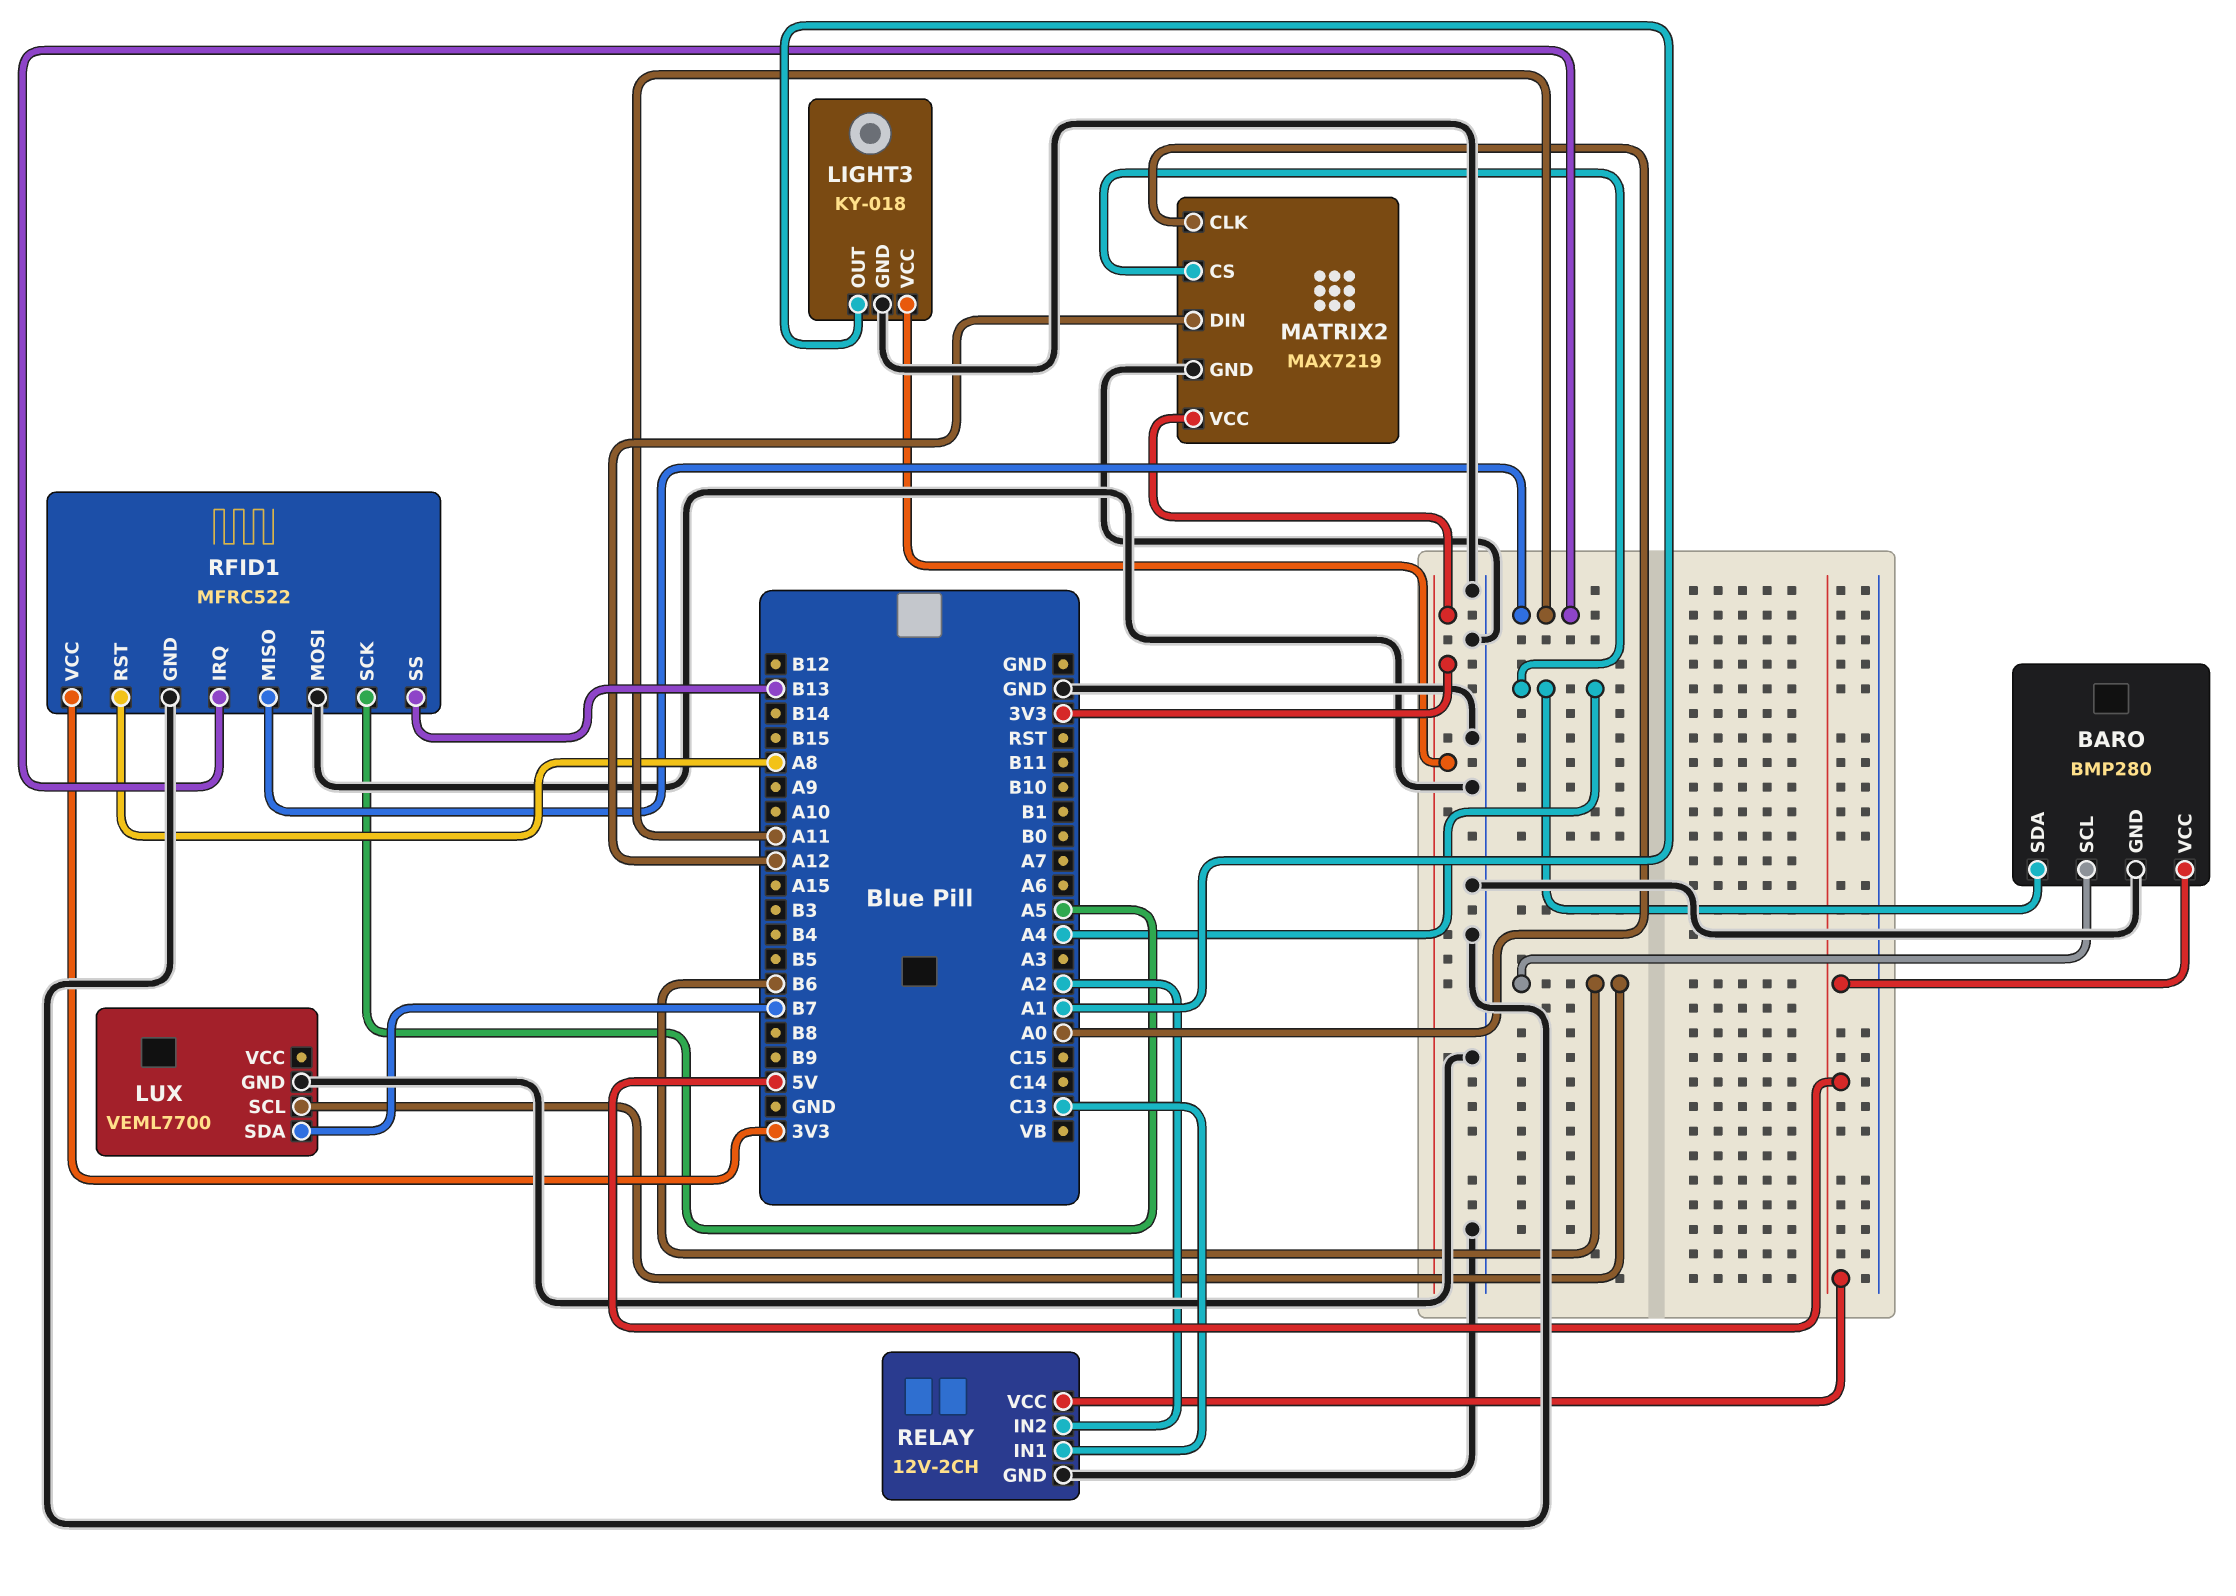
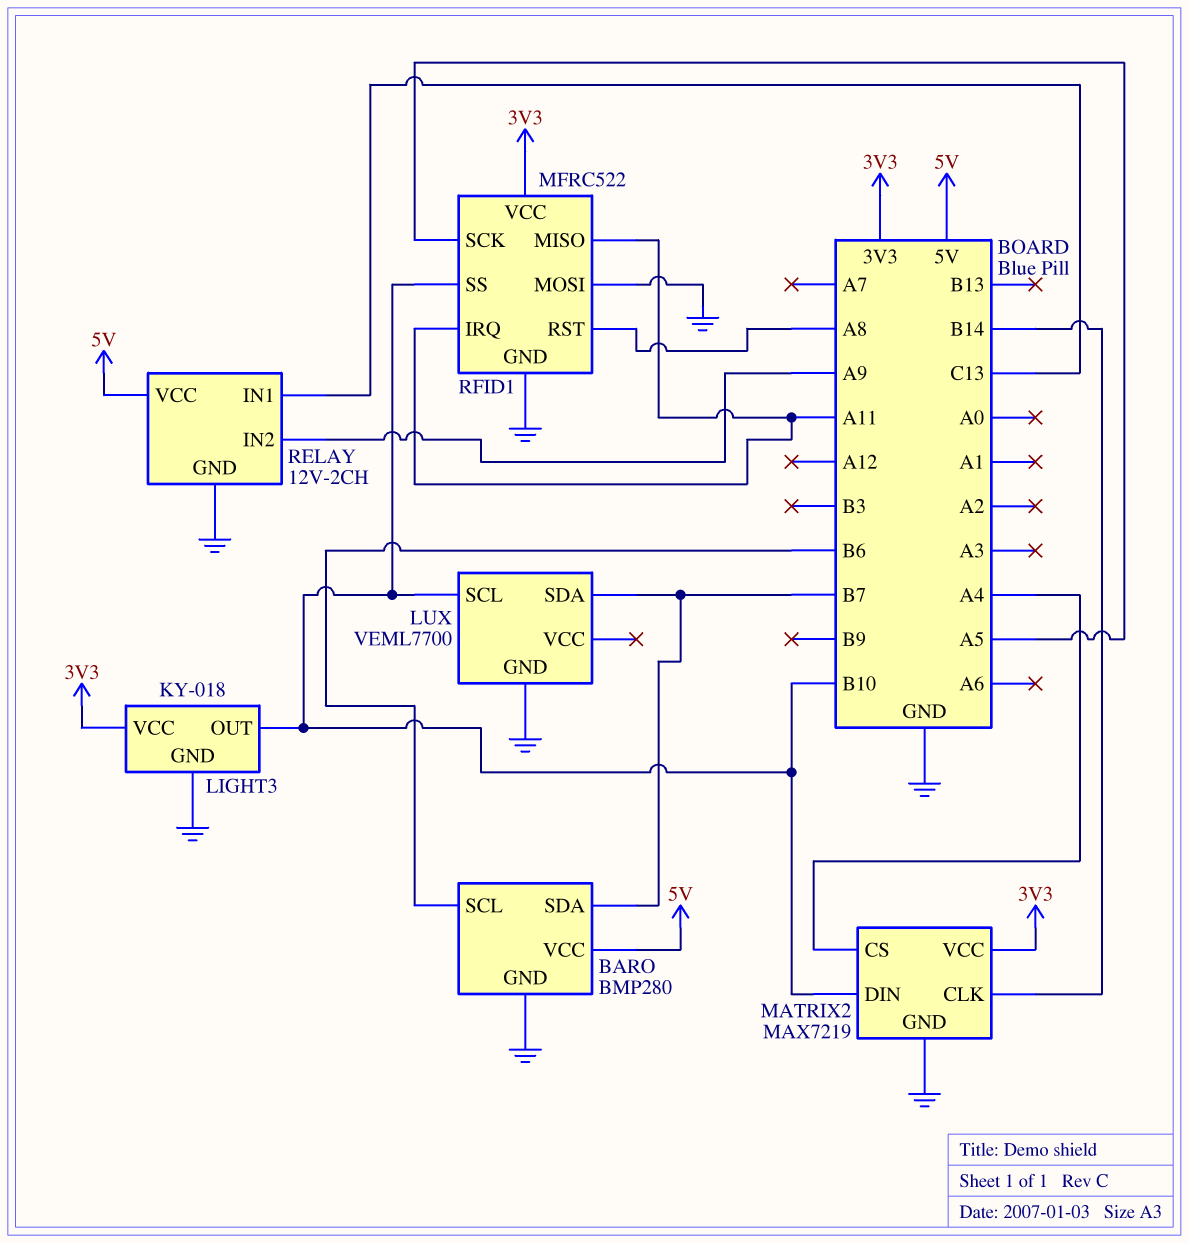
BARO pin SDA: A4 -> B7
LIGHT3 pin OUT: A1 -> B10
LUX pin SCL: B6 -> B10
MATRIX2 pin CLK: A0 -> B14
MATRIX2 pin DIN: A12 -> B10
RELAY pin IN2: A2 -> A9
RFID1 pin SS: B13 -> B10

